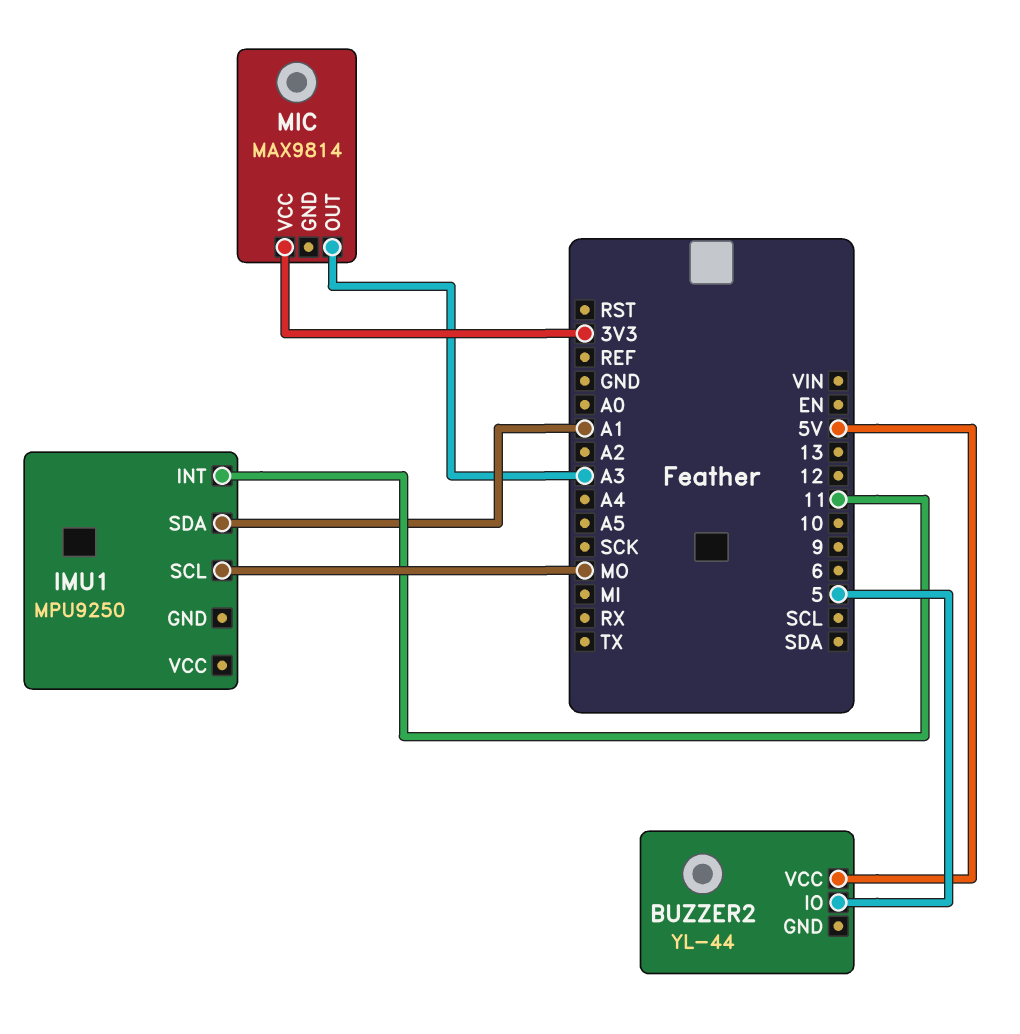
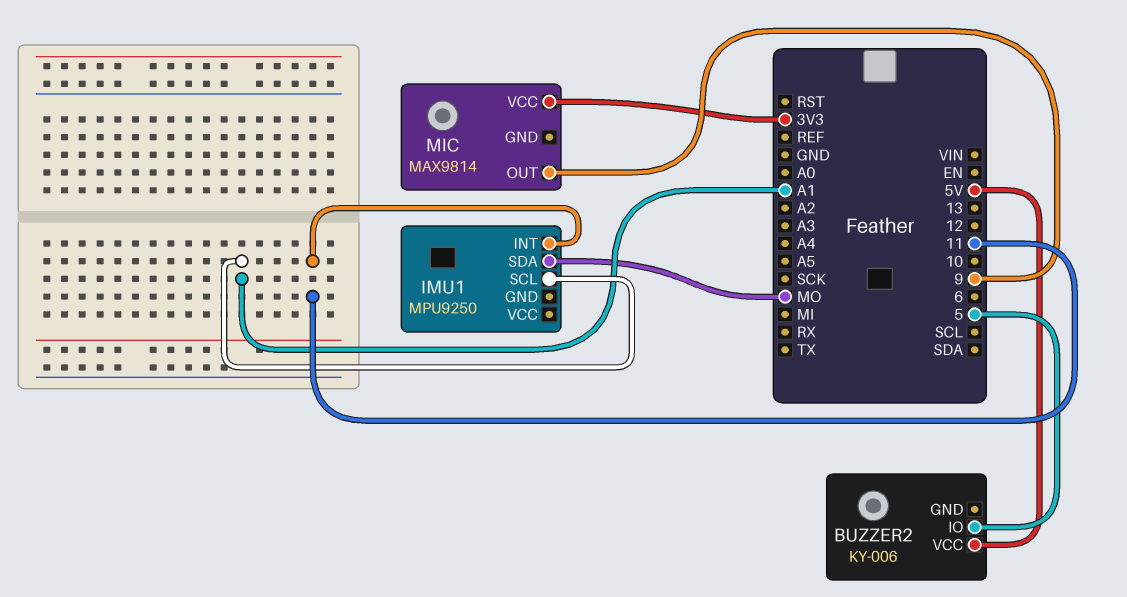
BUZZER2: YL-44 -> KY-006
IMU1 pin SCL: MO -> A1
IMU1 pin SDA: A1 -> MO
MIC pin OUT: A3 -> 9

